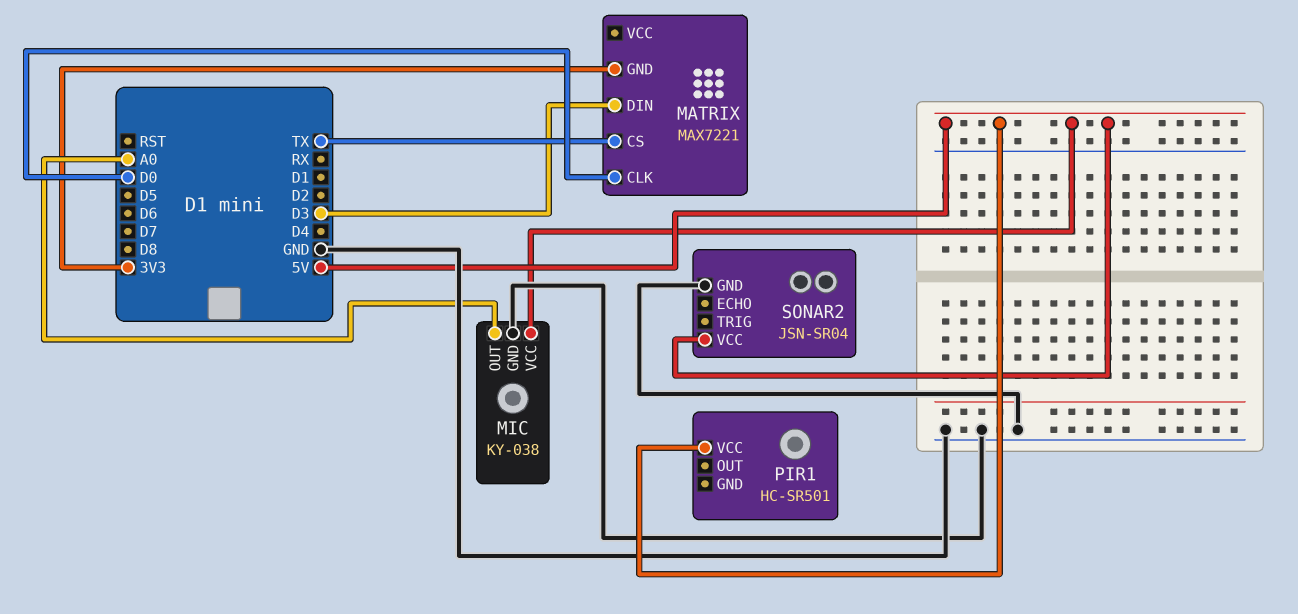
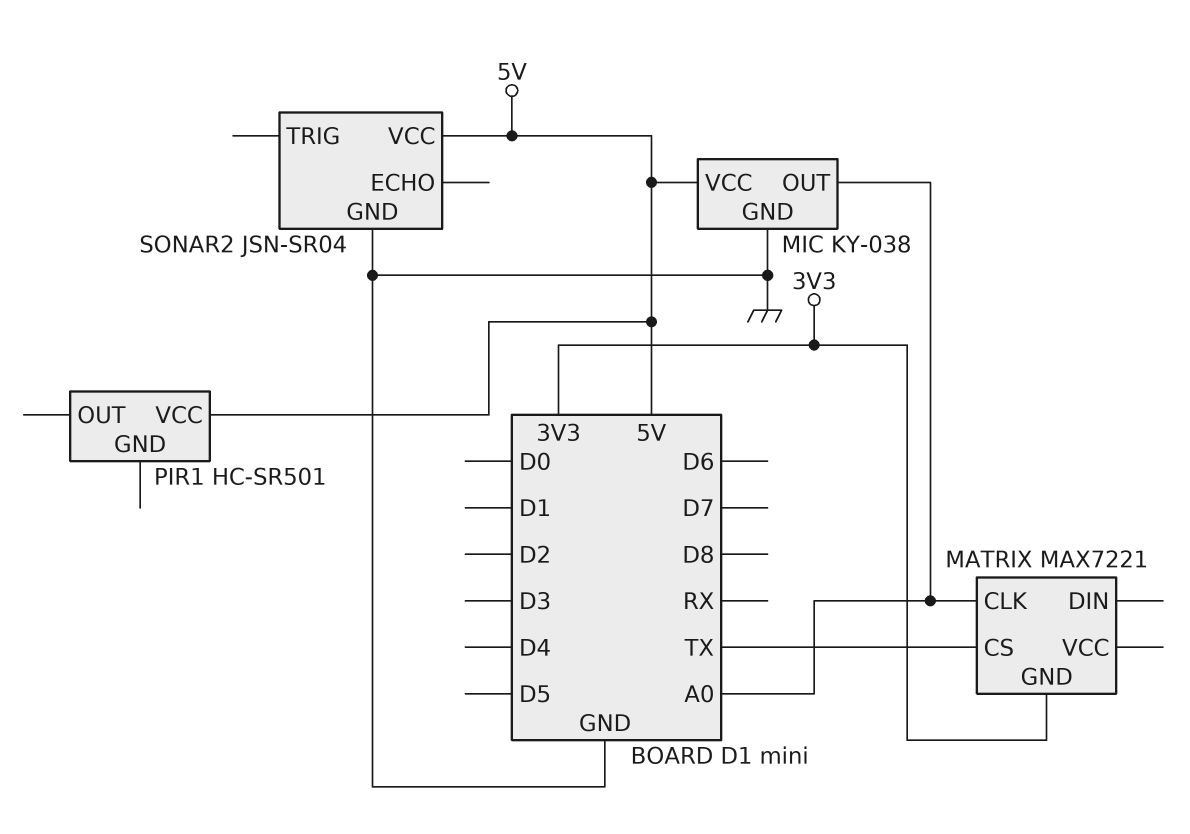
MATRIX pin CLK: D0 -> A0
MATRIX pin DIN: D3 -> none

